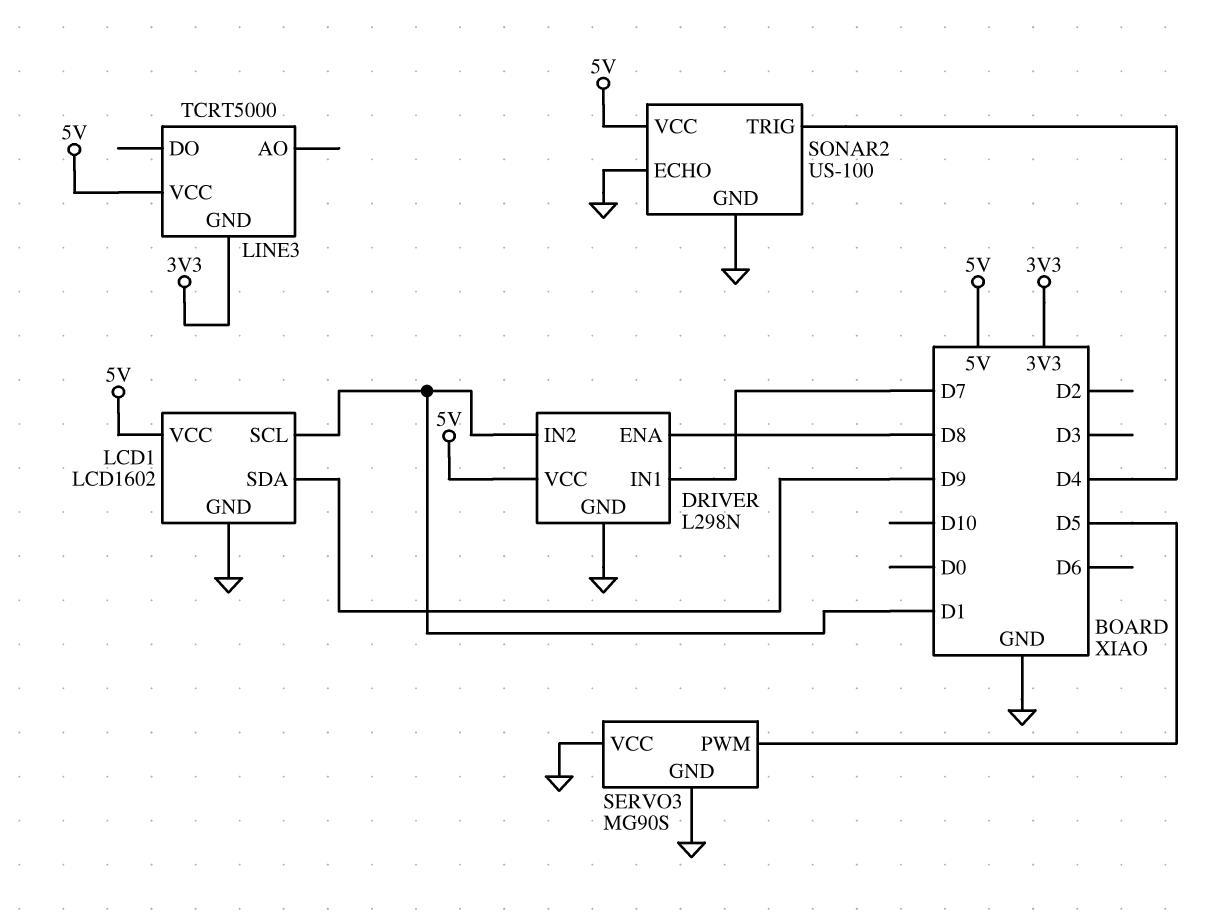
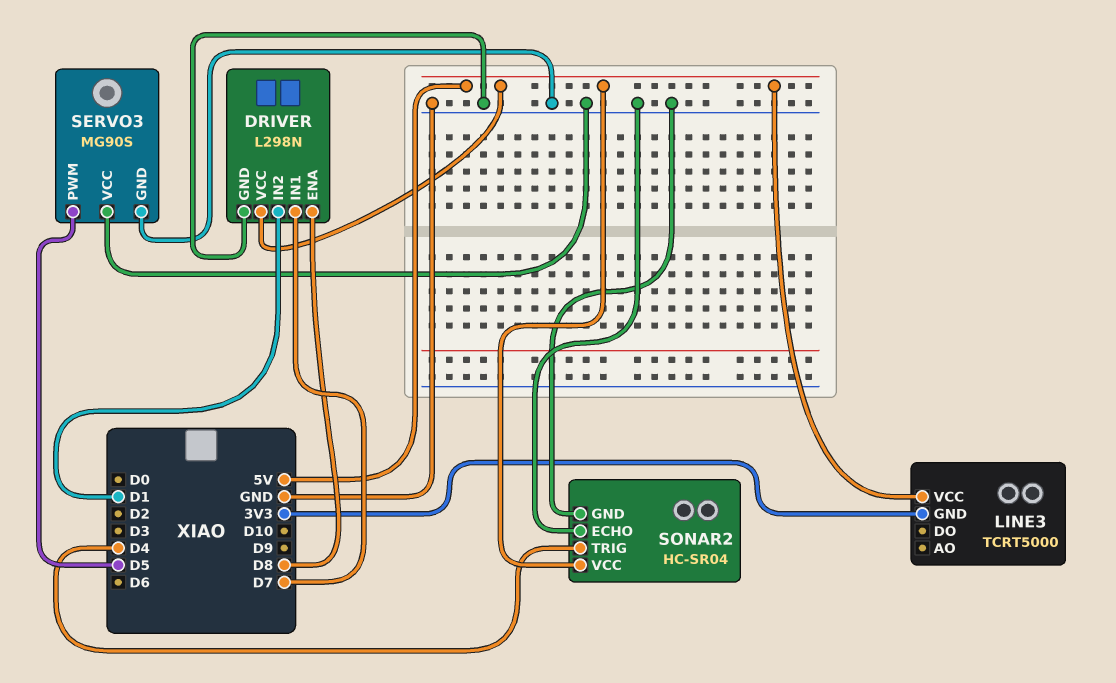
LCD1: LCD1602 -> none
LCD1 pin GND: GND -> none
LCD1 pin SCL: D1 -> none
LCD1 pin SDA: D9 -> none
LCD1 pin VCC: 5V -> none
SONAR2: US-100 -> HC-SR04

